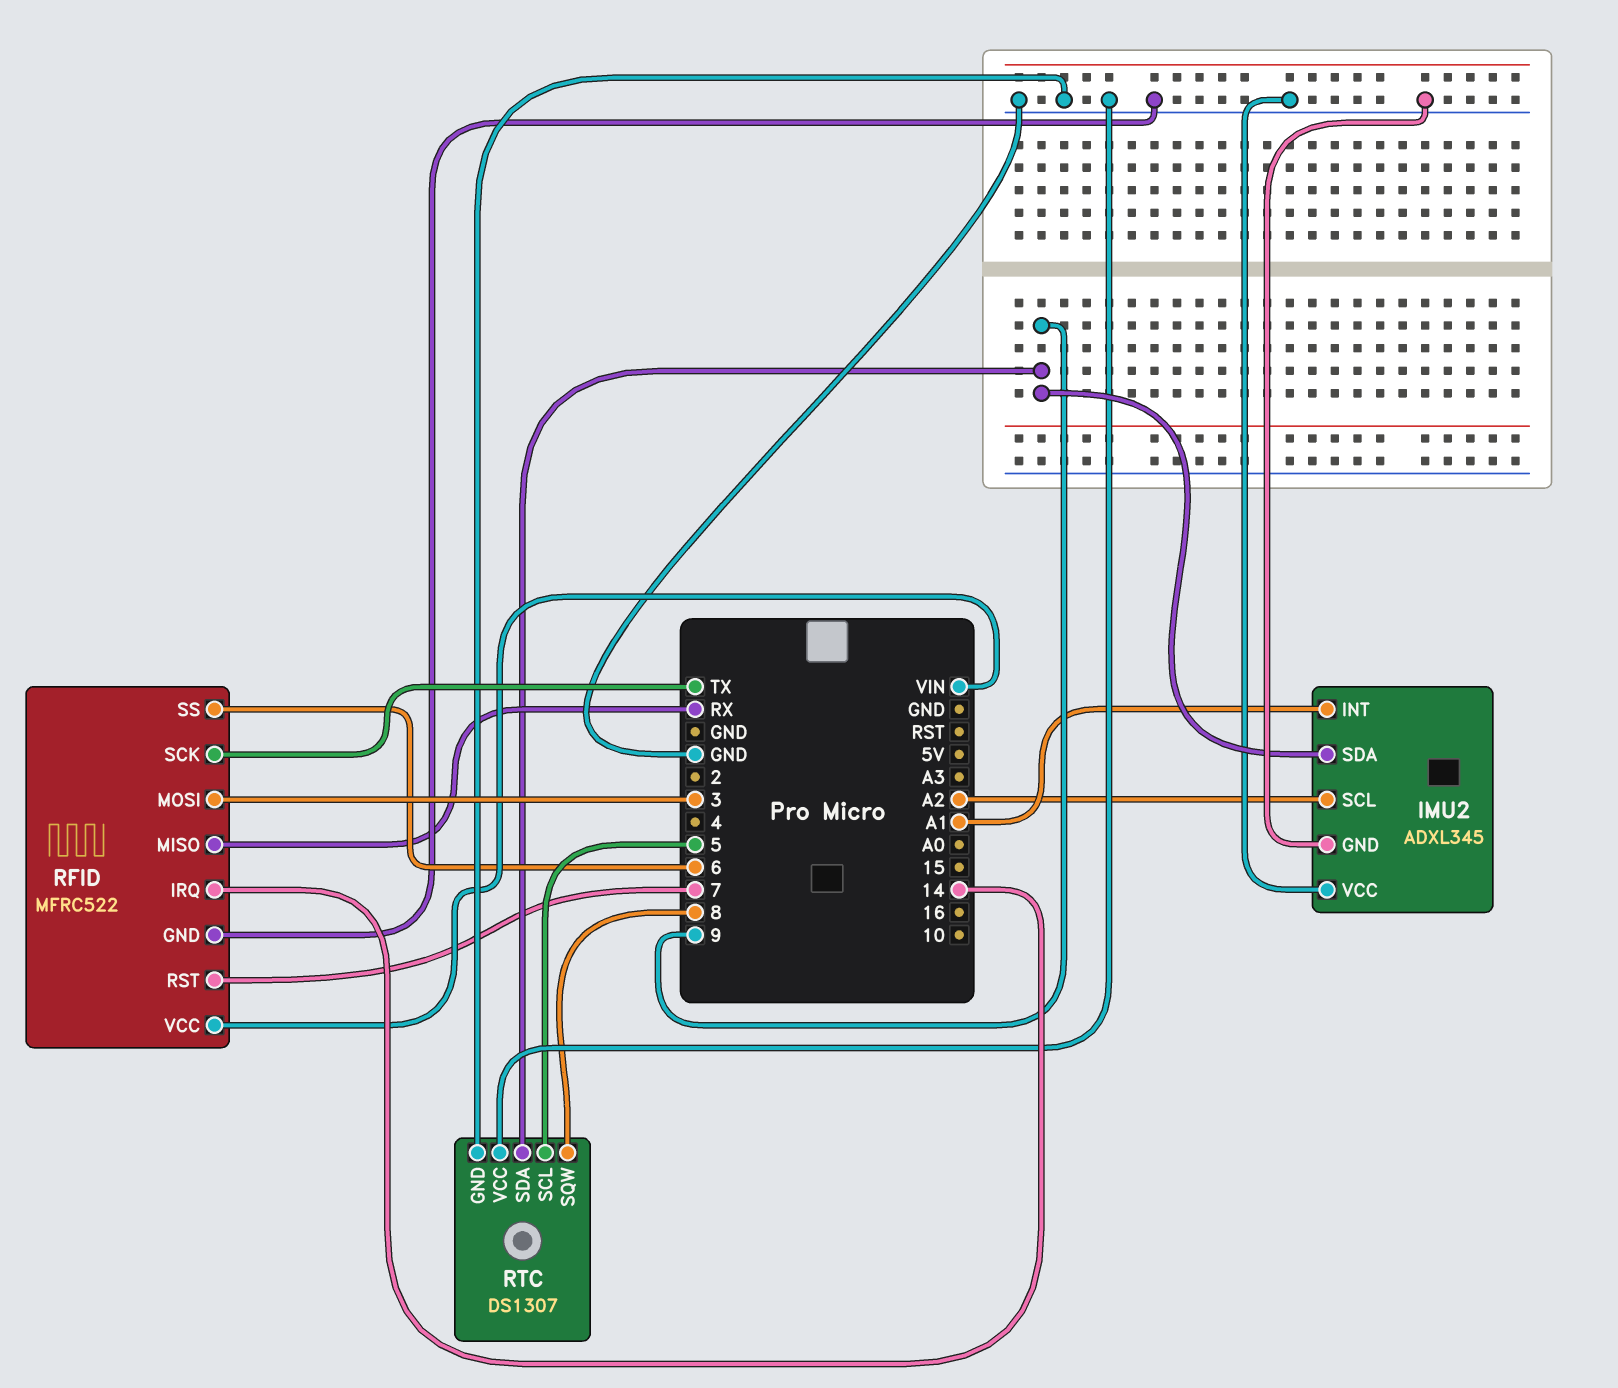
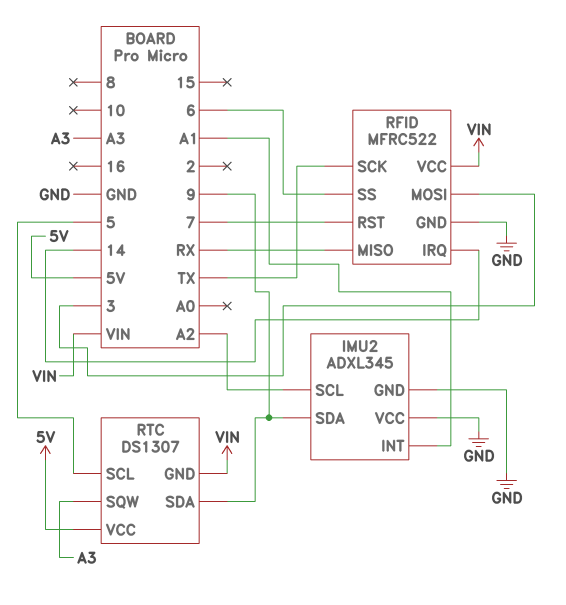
RTC pin GND: GND -> VIN
RTC pin SQW: 8 -> A3
RTC pin VCC: GND -> 5V

